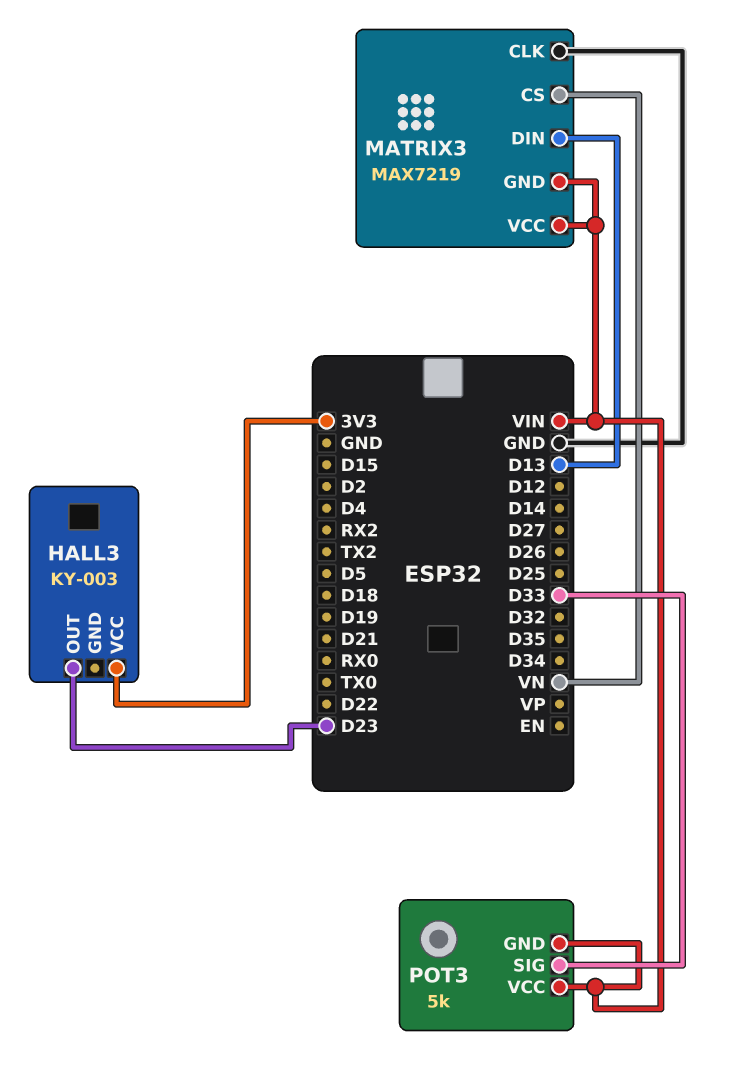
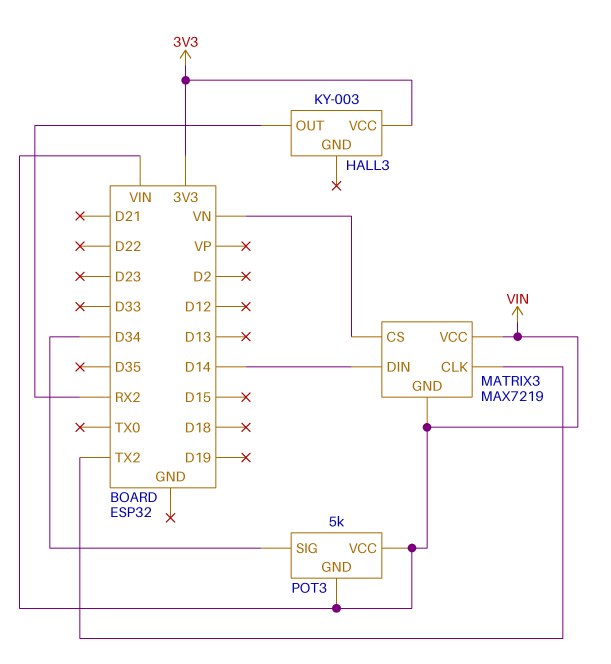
HALL3 pin OUT: D23 -> RX2
MATRIX3 pin CLK: GND -> TX2
MATRIX3 pin DIN: D13 -> D14
POT3 pin SIG: D33 -> D34

